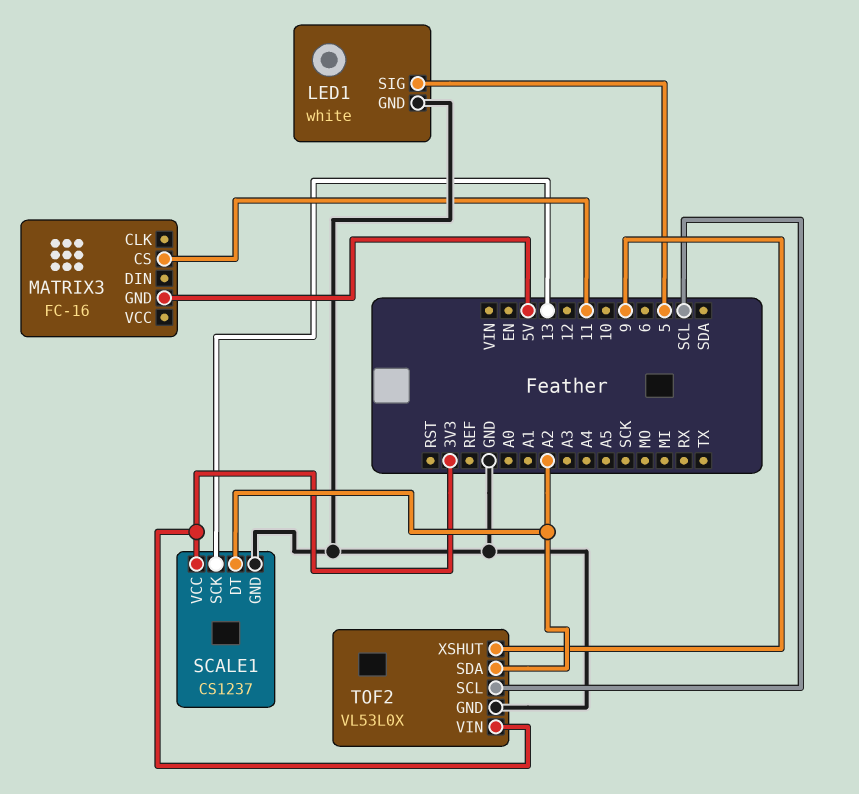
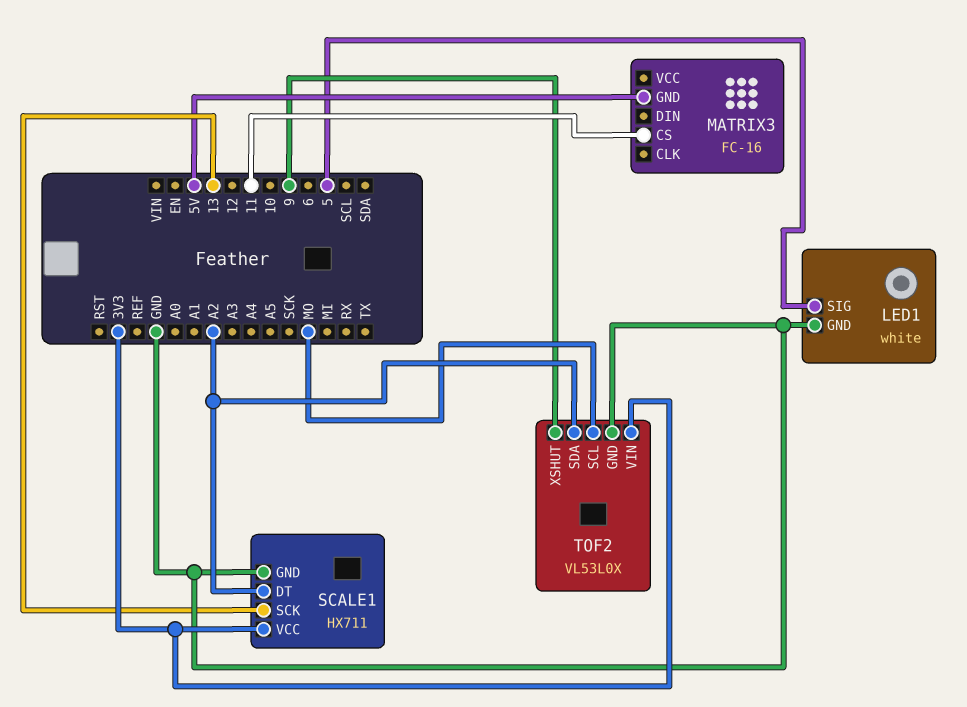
SCALE1: CS1237 -> HX711
TOF2 pin SCL: SCL -> MO

